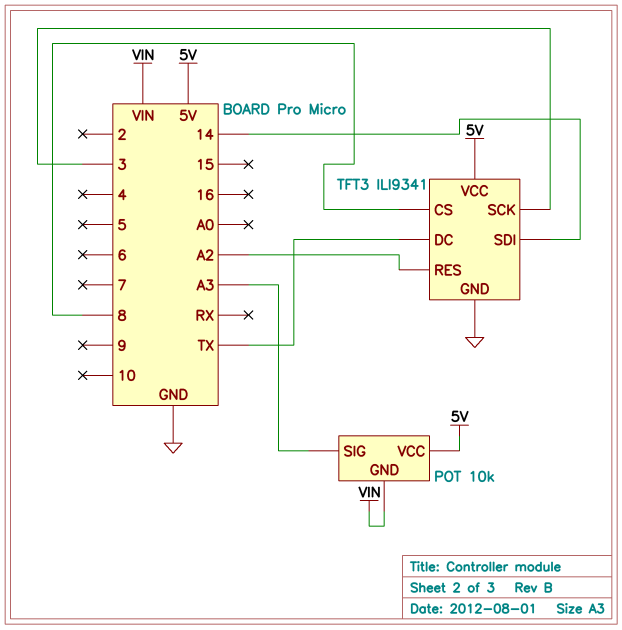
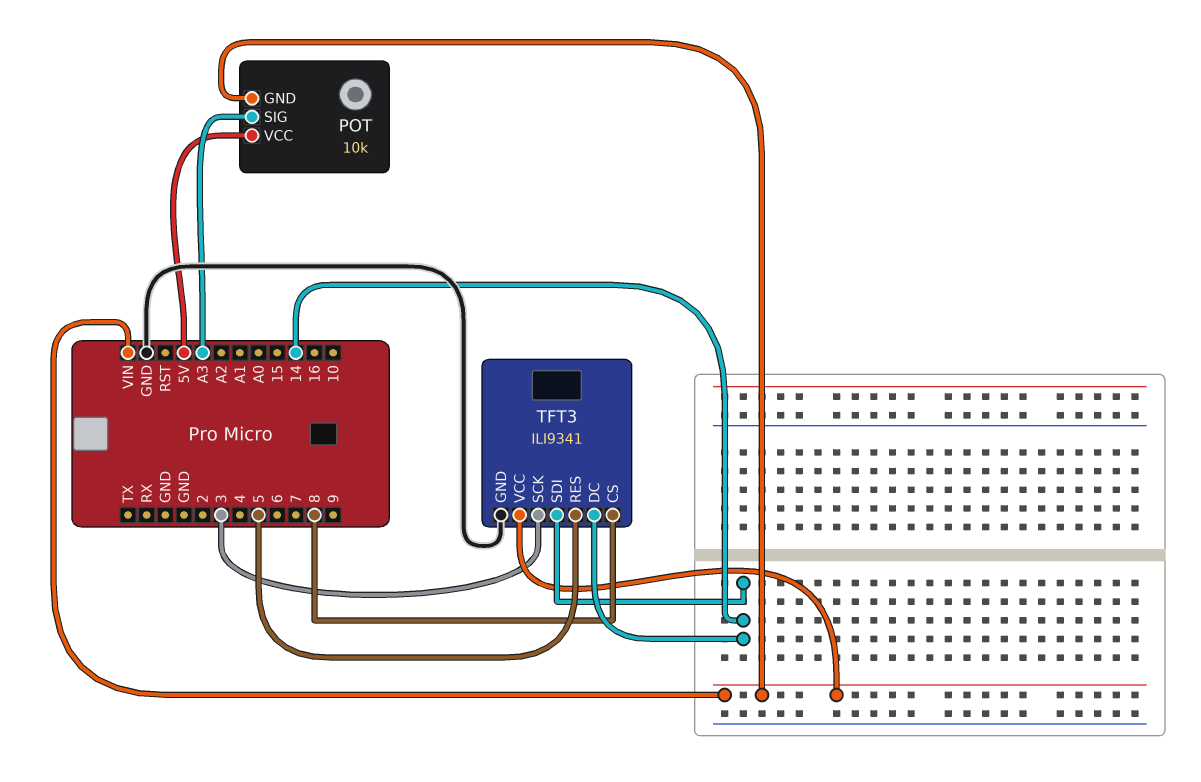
TFT3 pin DC: TX -> 14
TFT3 pin RES: A2 -> 5
TFT3 pin VCC: 5V -> VIN

